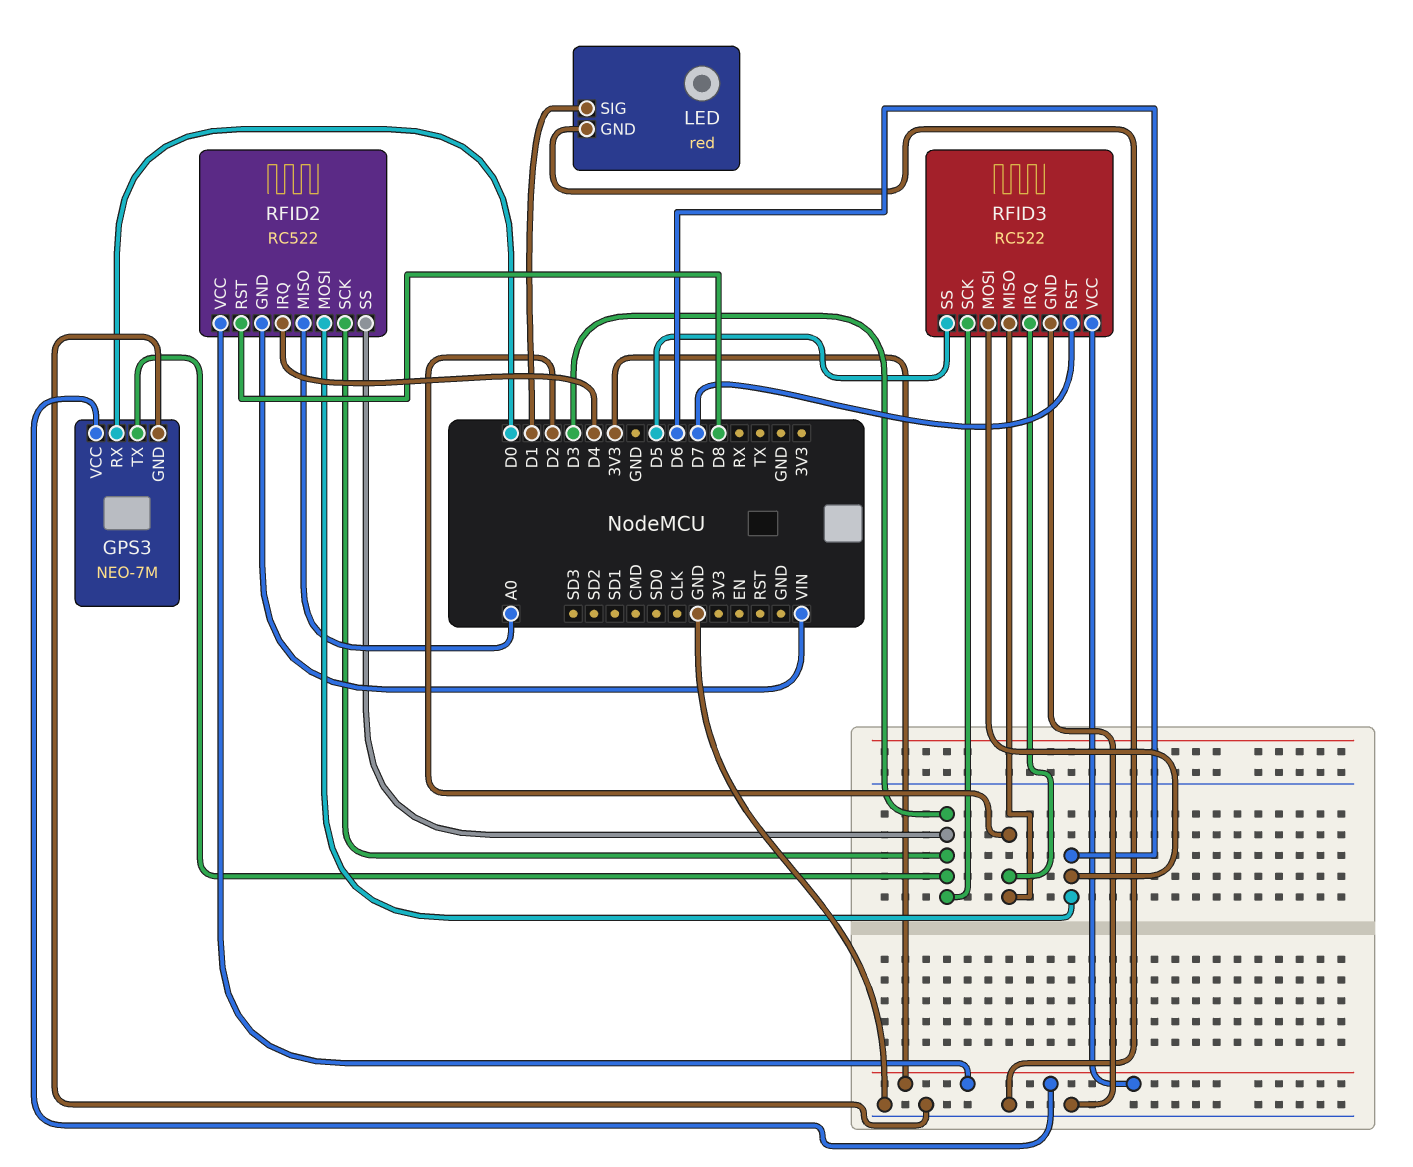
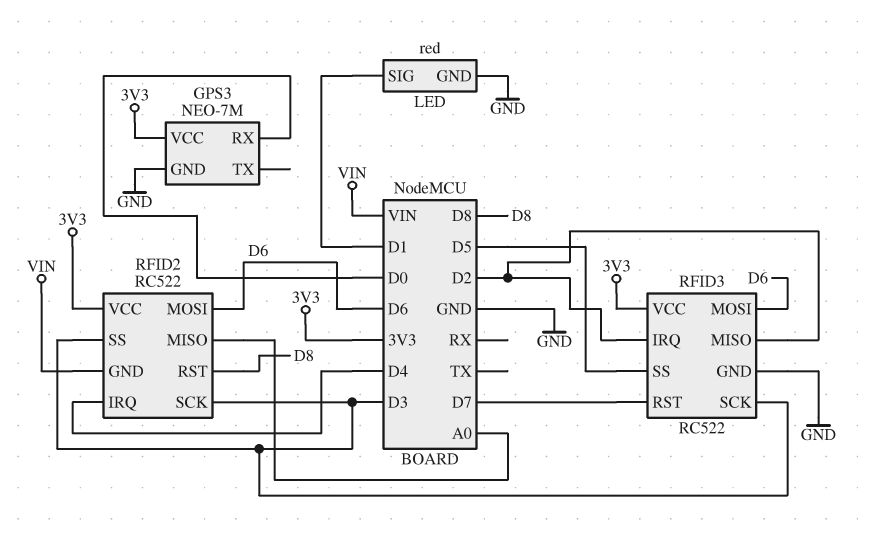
GPS3 pin TX: D3 -> none

